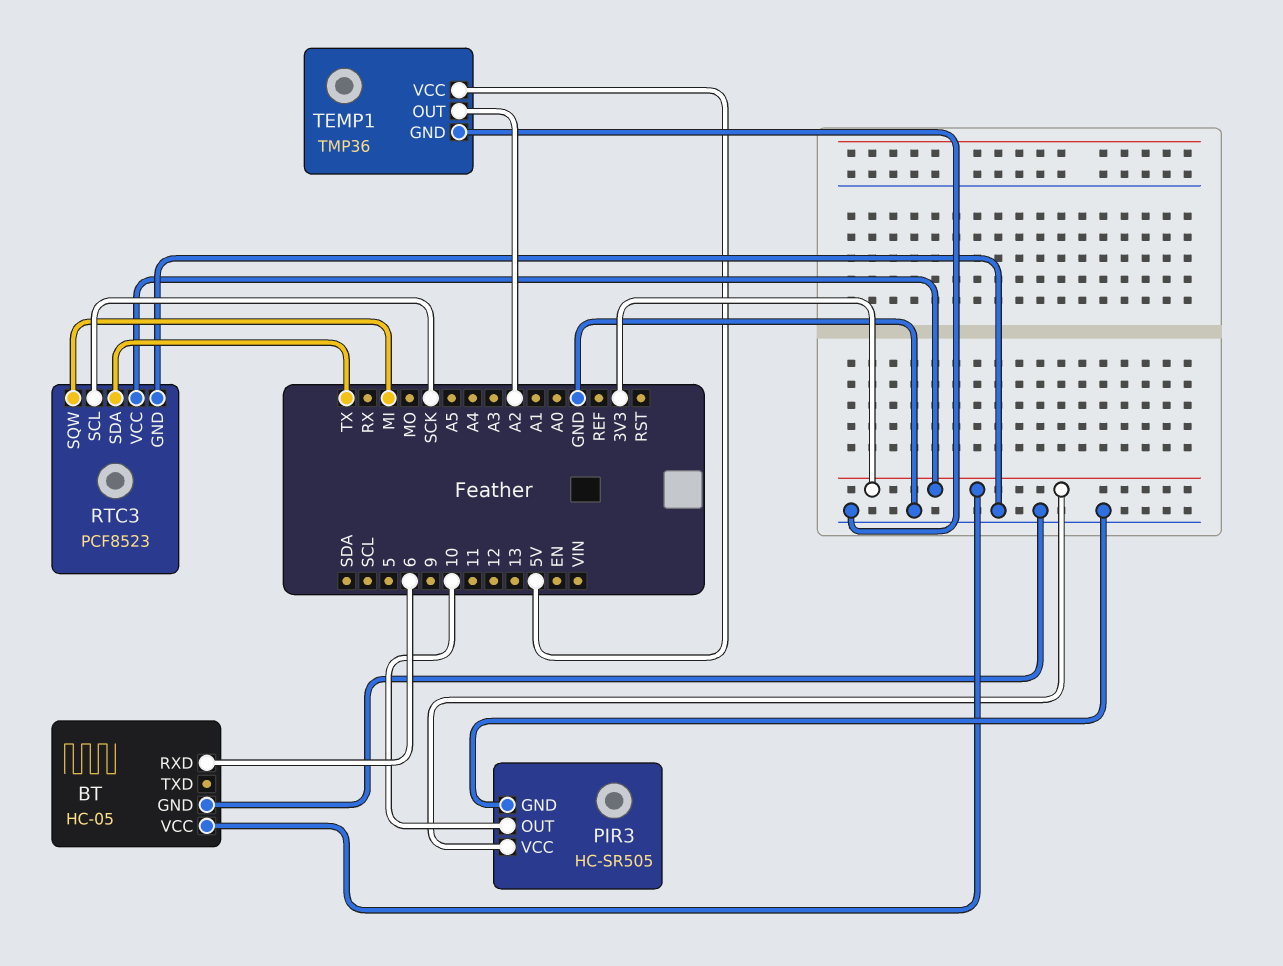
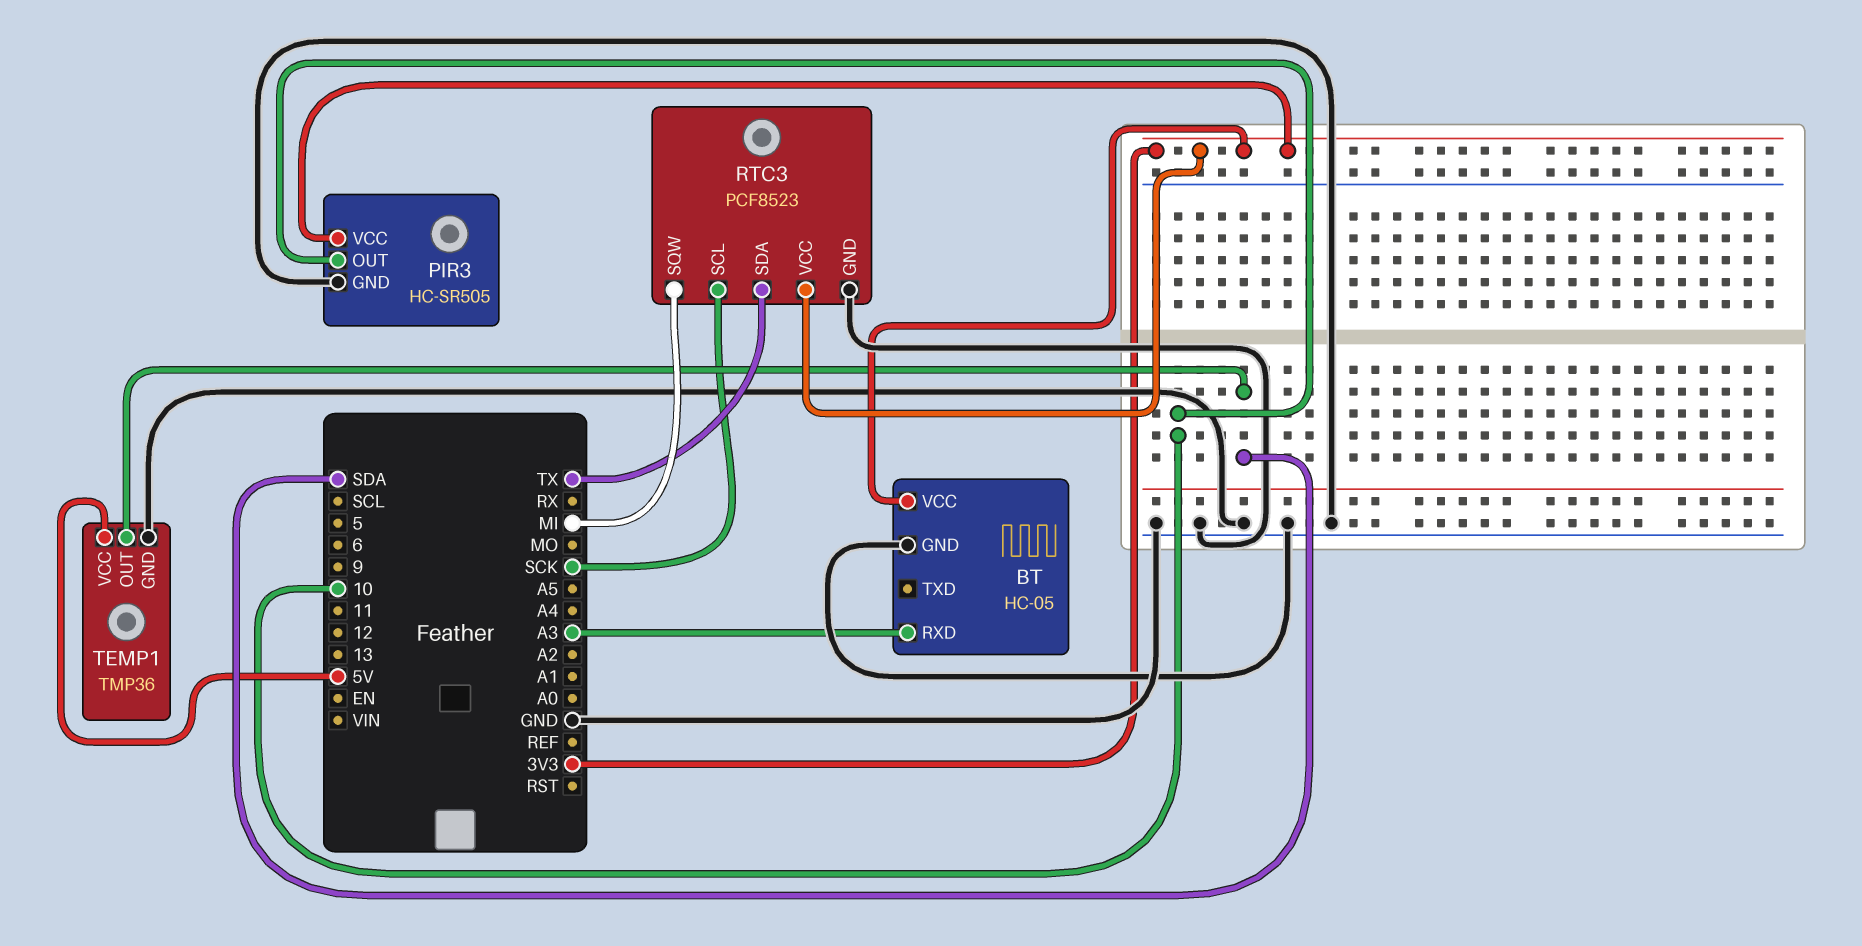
BT pin RXD: 6 -> A3
TEMP1 pin OUT: A2 -> SDA

